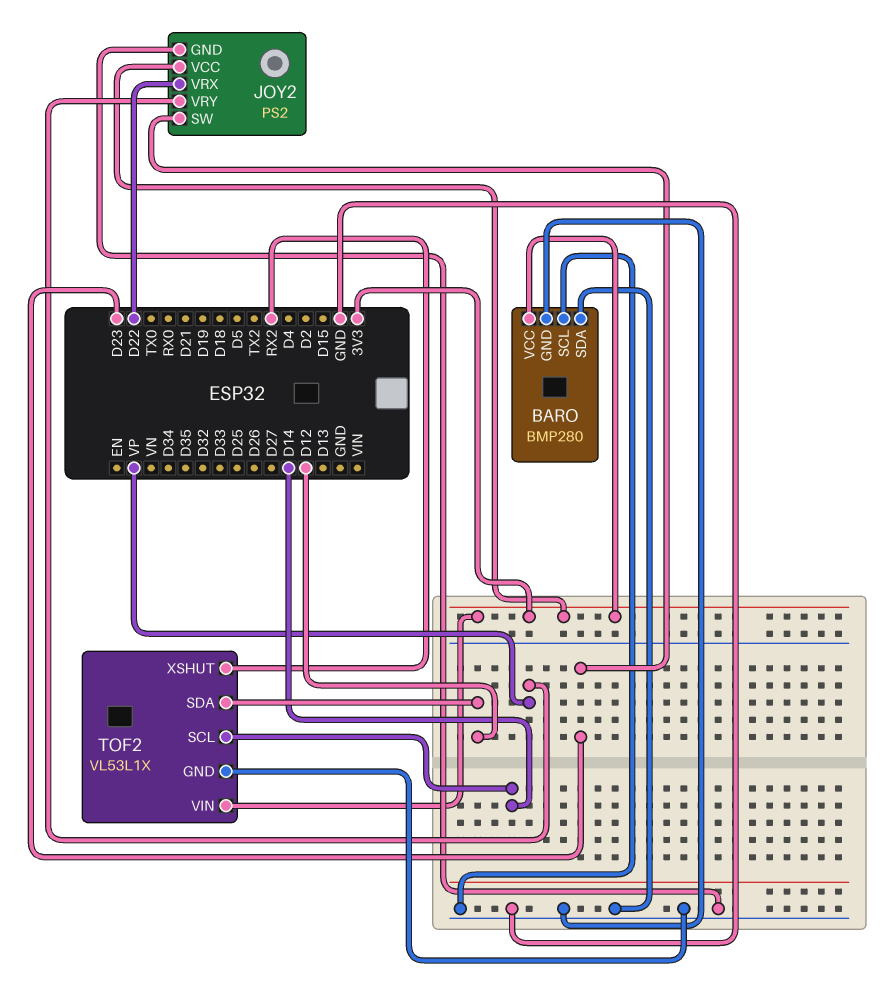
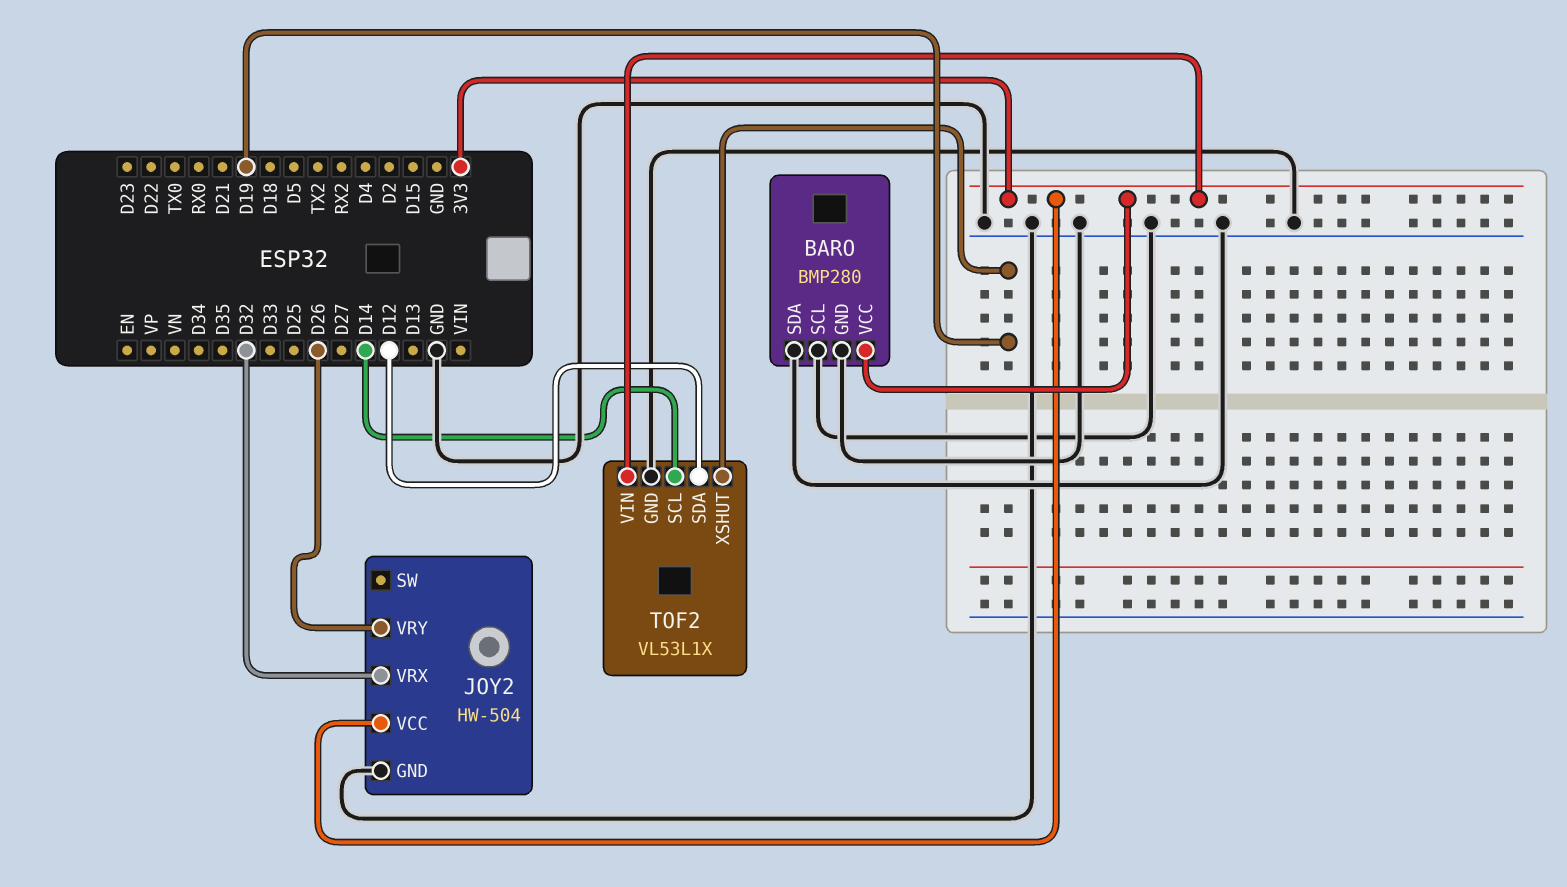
JOY2: PS2 -> HW-504
JOY2 pin SW: D23 -> none
JOY2 pin VRX: D22 -> D32
JOY2 pin VRY: VP -> D26
TOF2 pin XSHUT: RX2 -> D19

